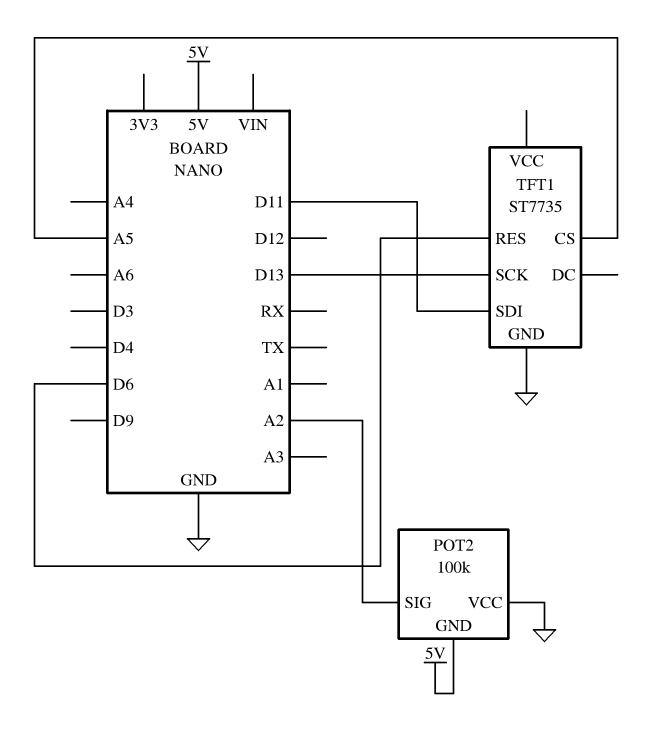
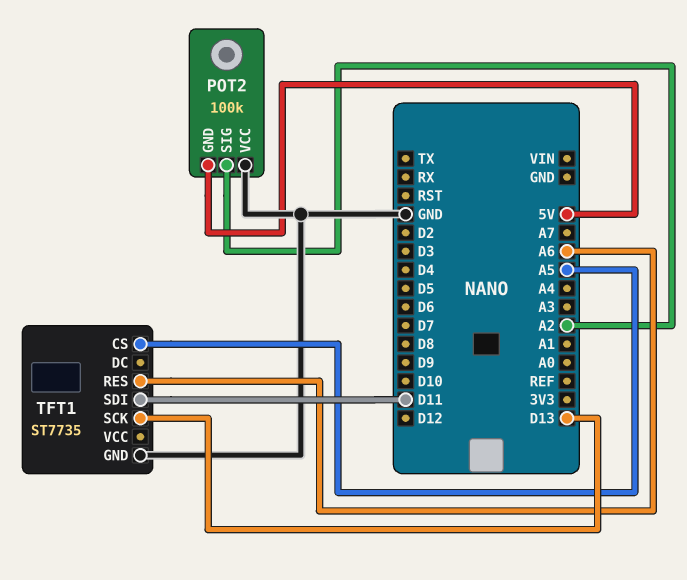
TFT1 pin RES: D6 -> A6

